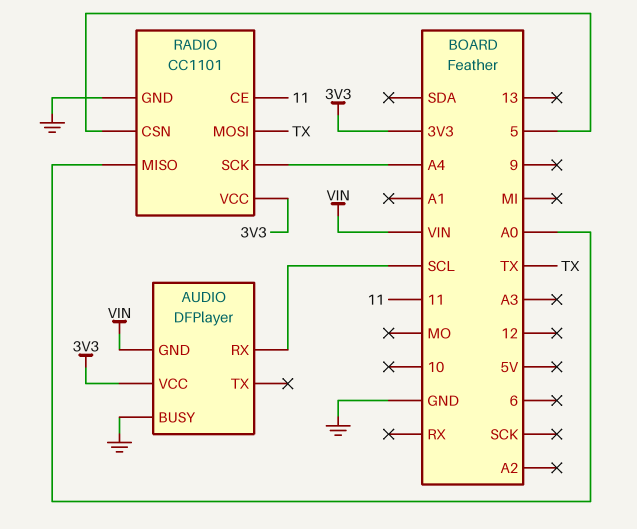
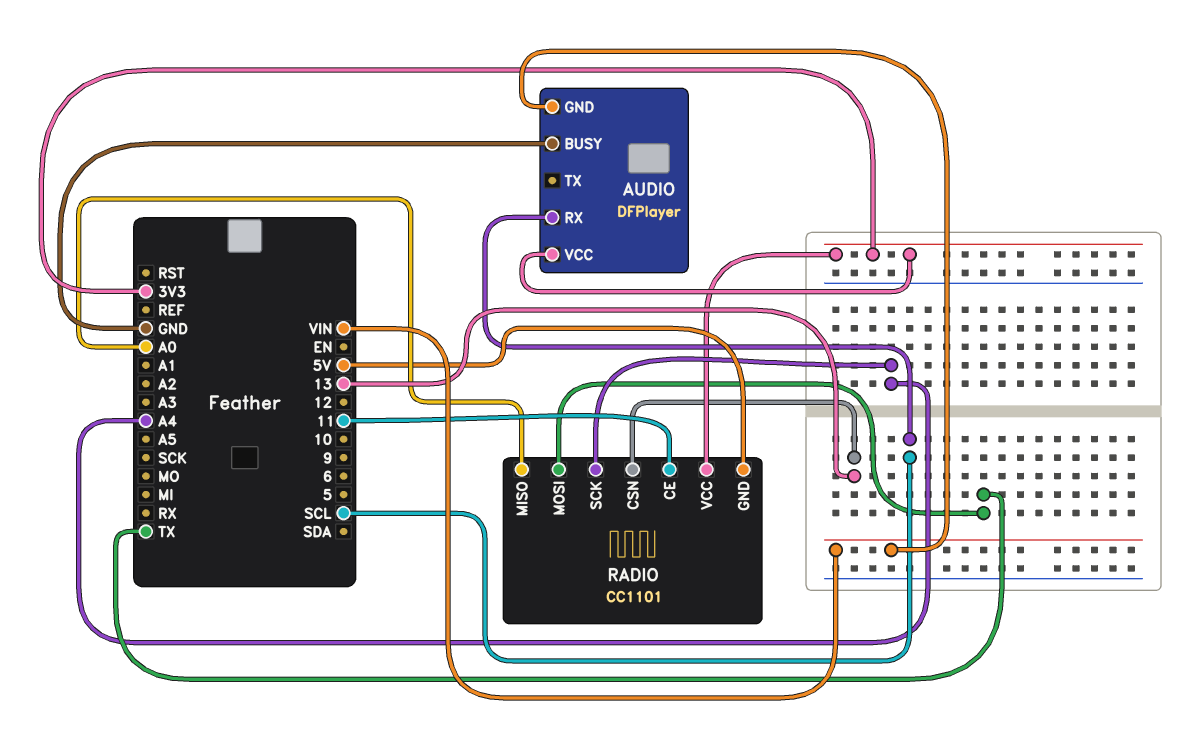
RADIO pin CSN: 5 -> 13
RADIO pin GND: GND -> 5V

